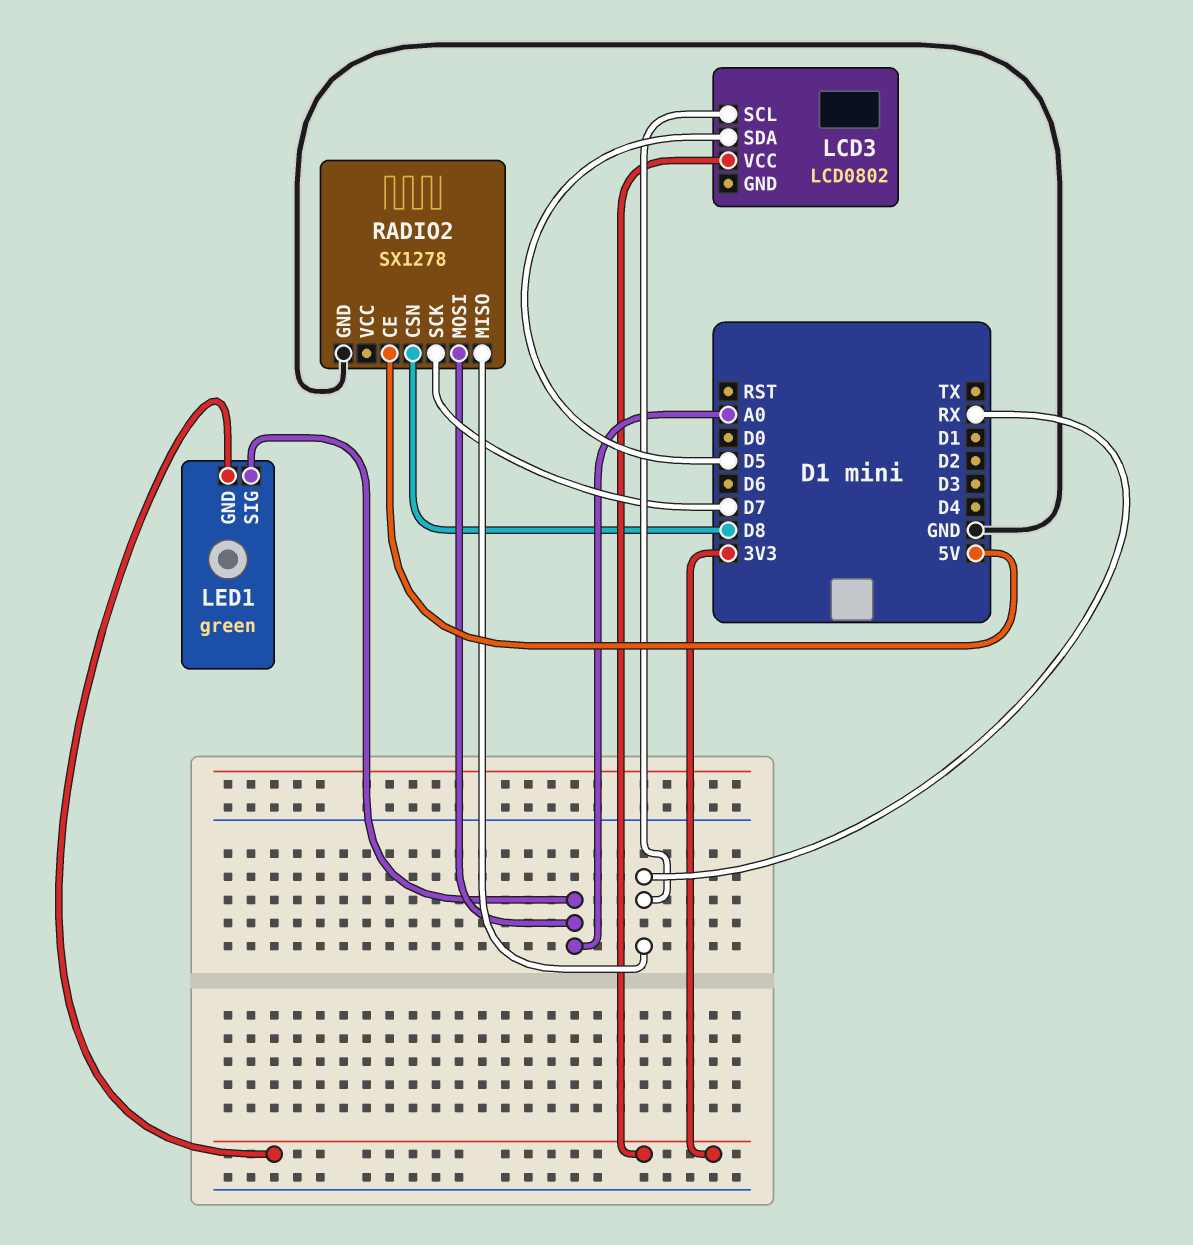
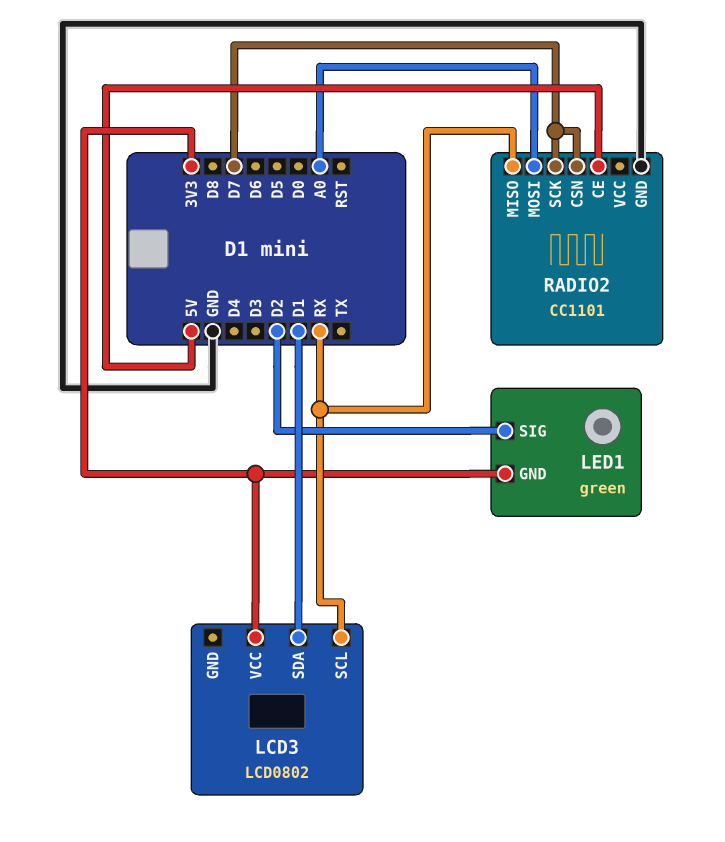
LCD3 pin SDA: D5 -> D1
LED1 pin SIG: A0 -> D2
RADIO2: SX1278 -> CC1101
RADIO2 pin CSN: D8 -> D7

